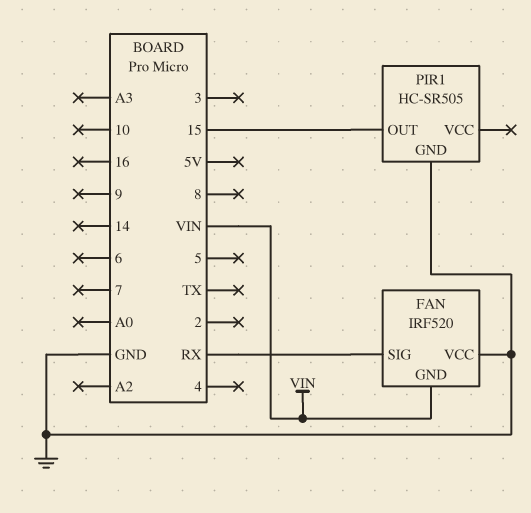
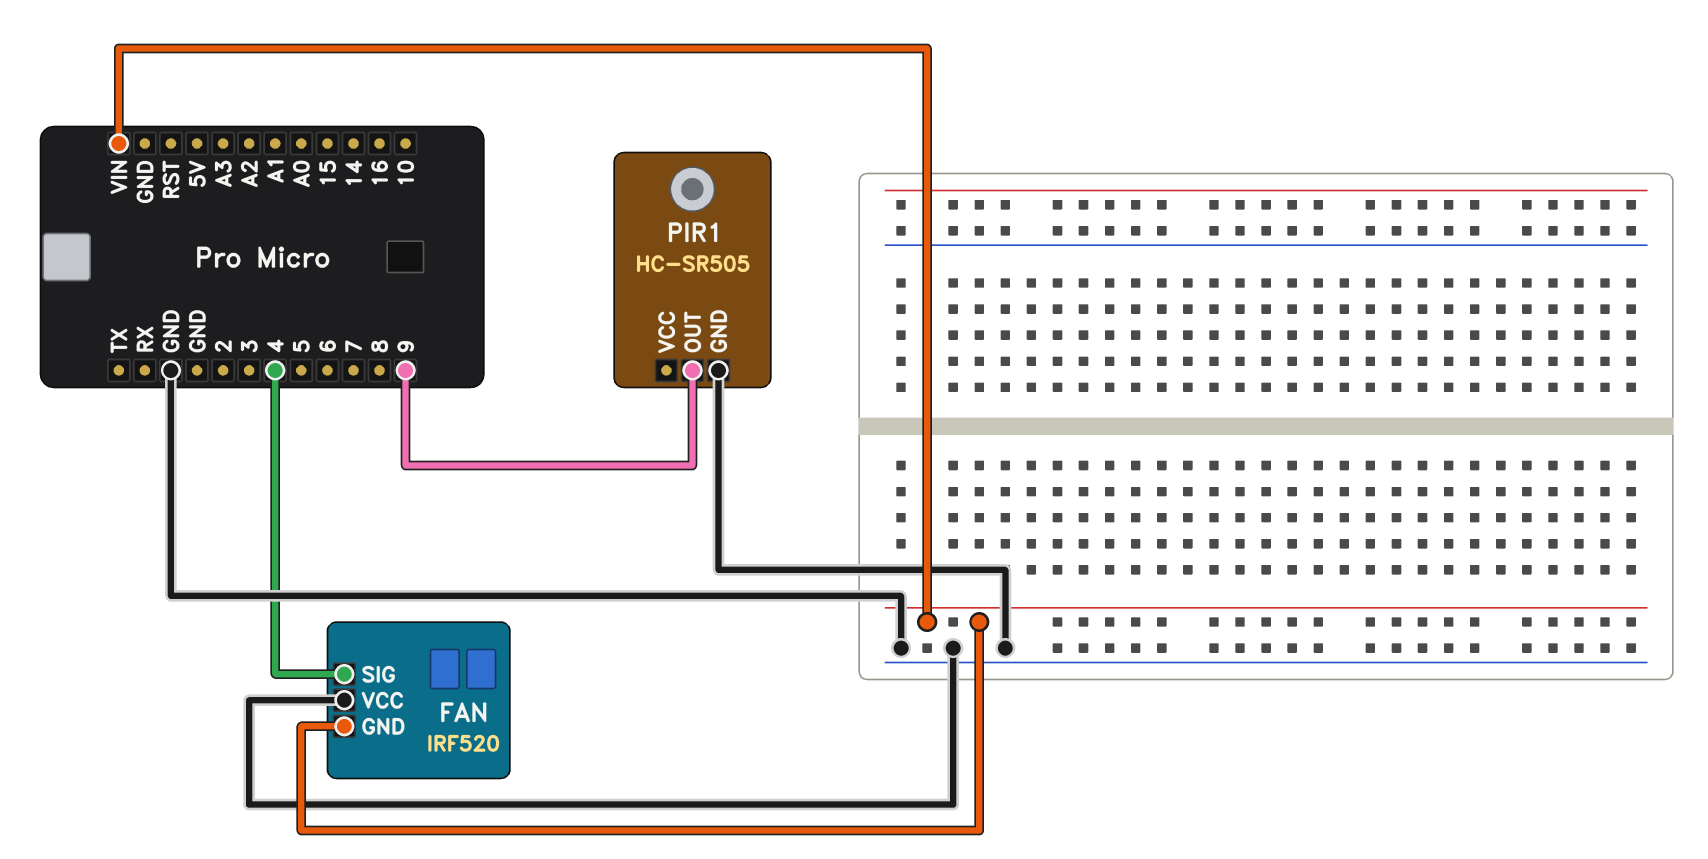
FAN pin SIG: RX -> 4
PIR1 pin OUT: 15 -> 9

